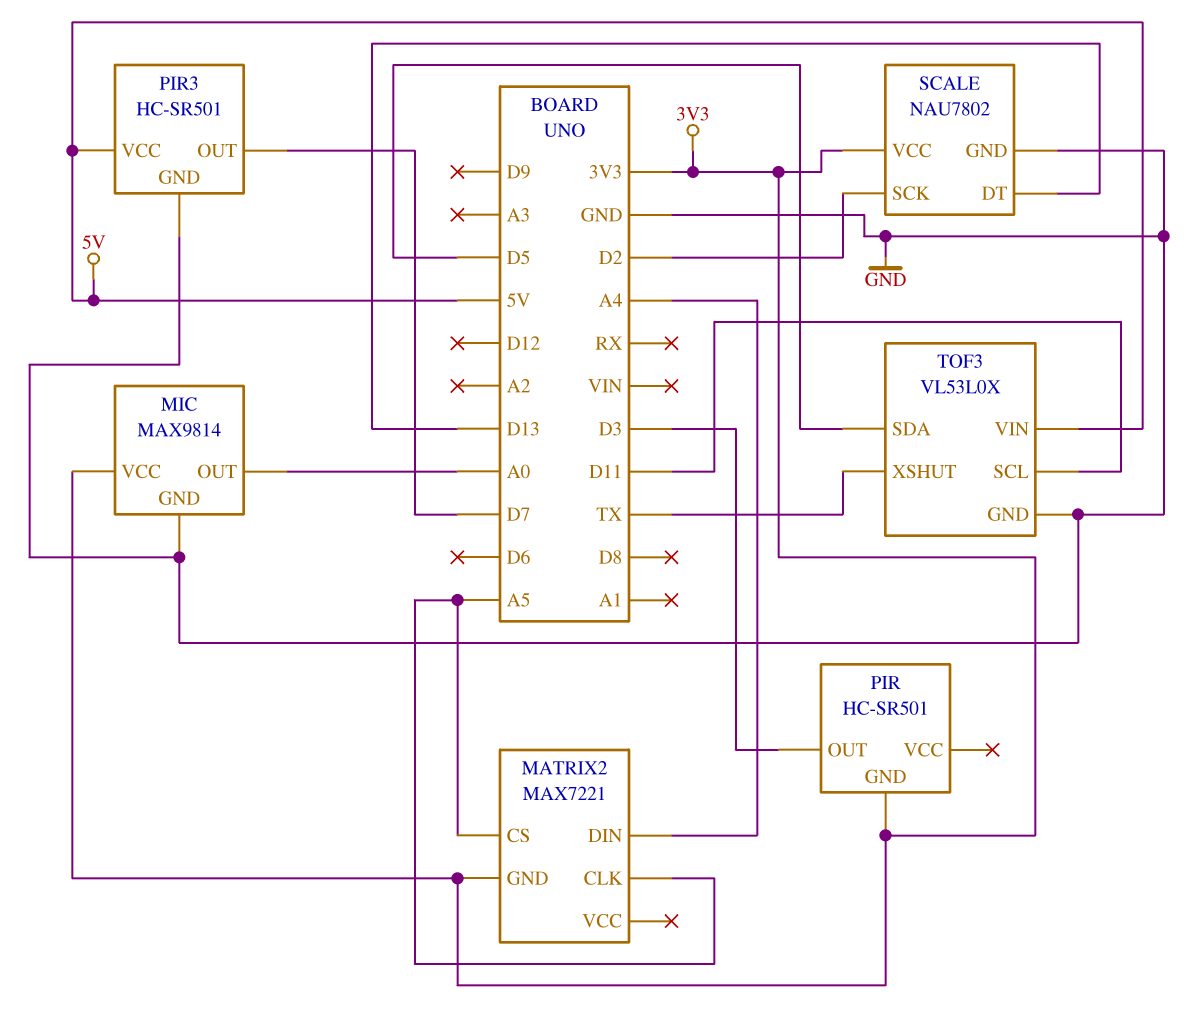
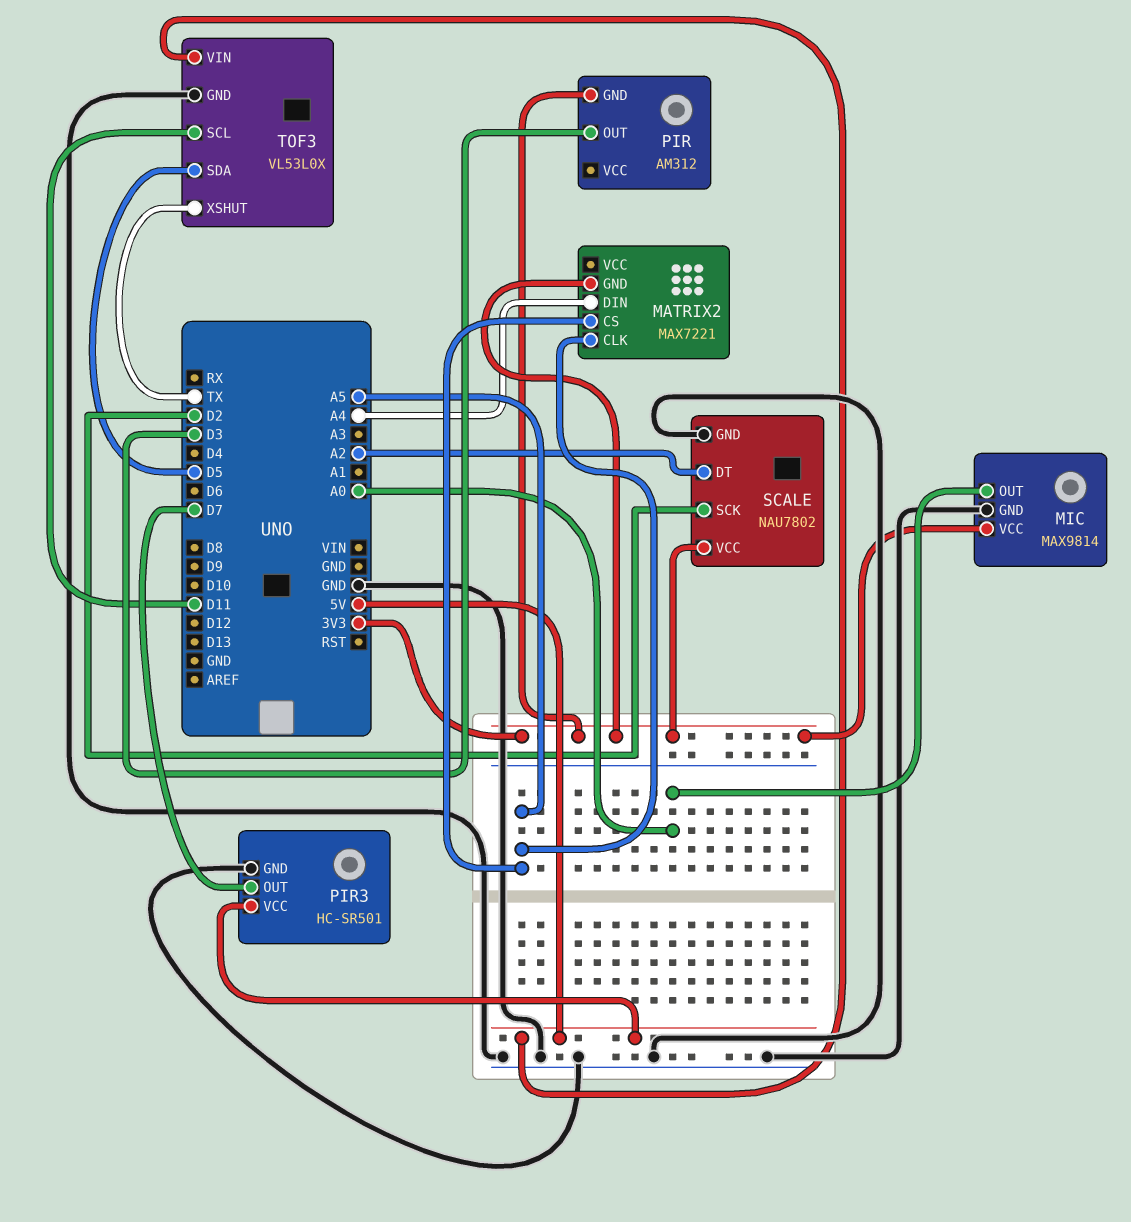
PIR: HC-SR501 -> AM312
SCALE pin DT: D13 -> A2

